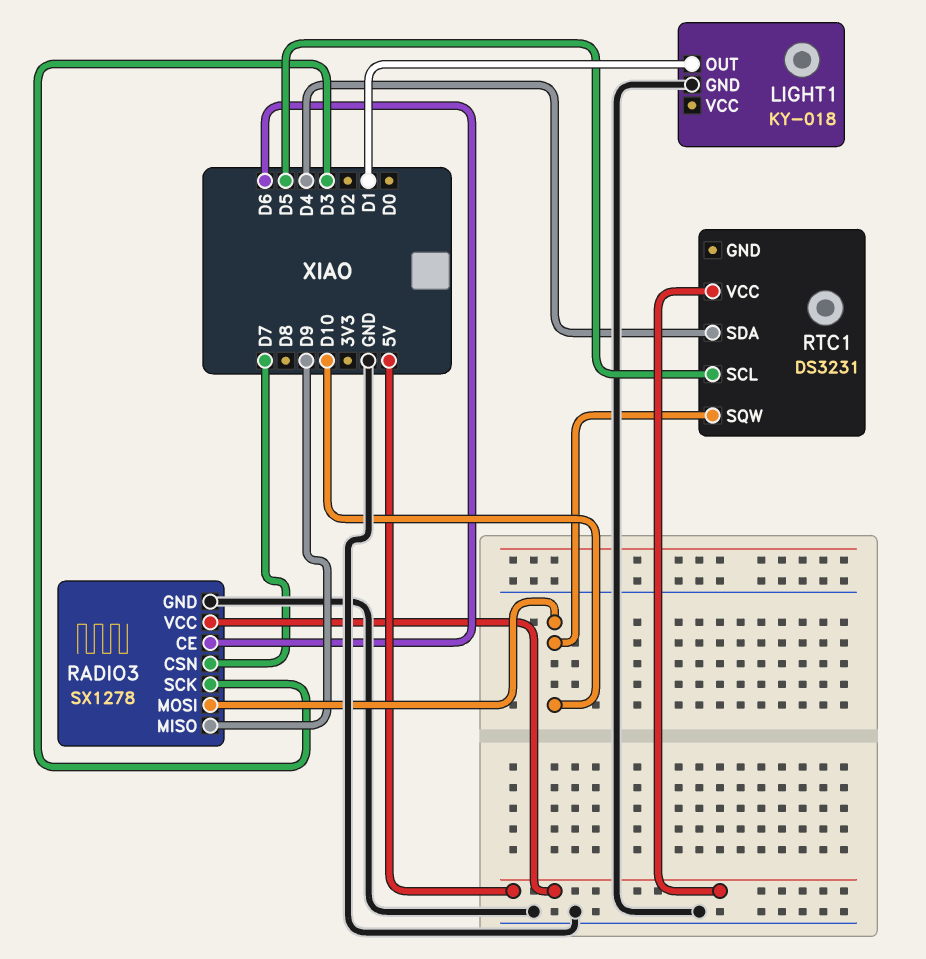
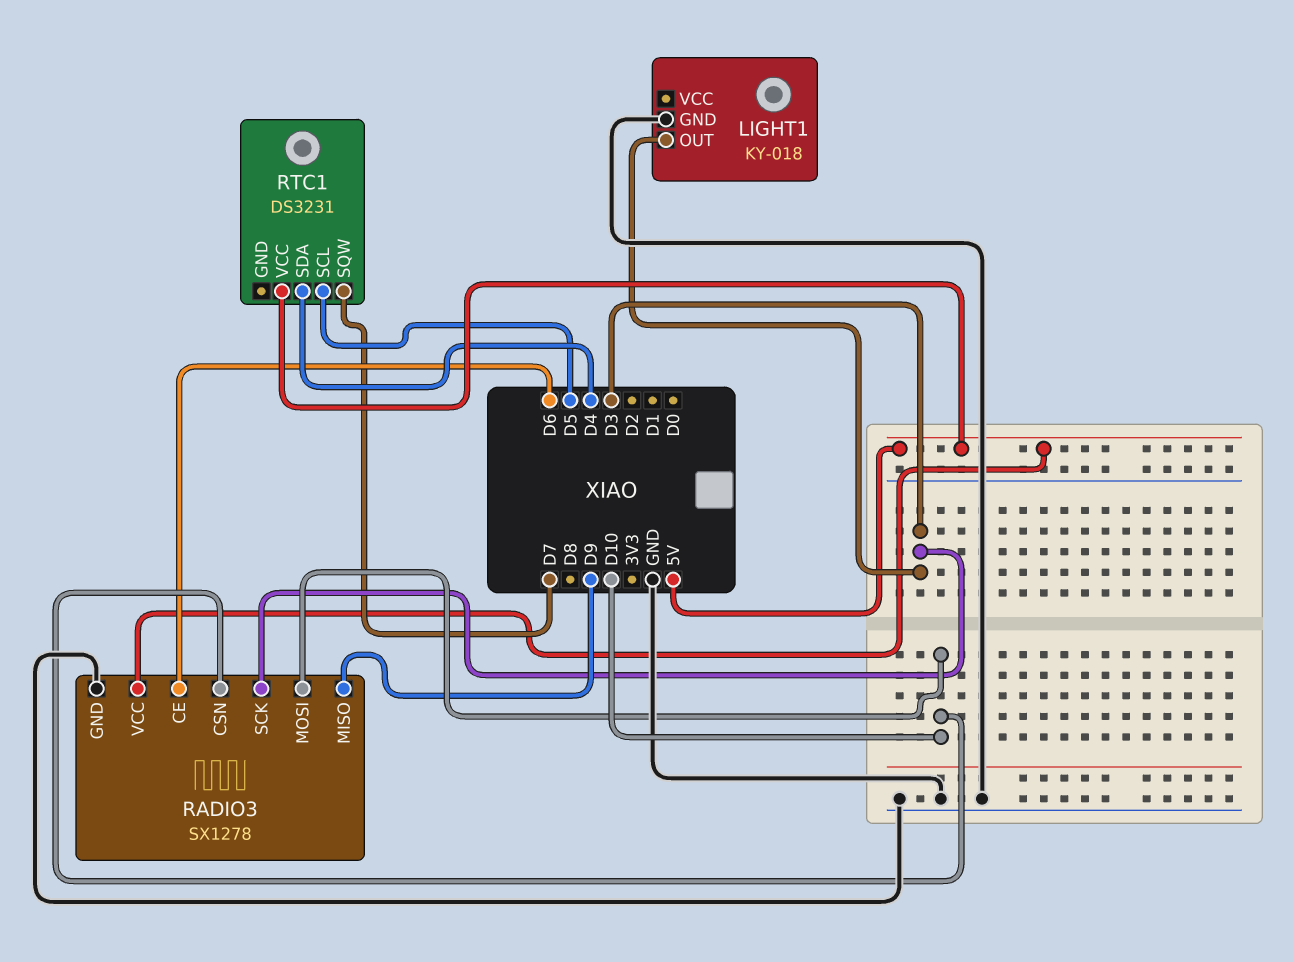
LIGHT1 pin OUT: D1 -> D3
RADIO3 pin CSN: D7 -> D10
RTC1 pin SQW: D10 -> D7

